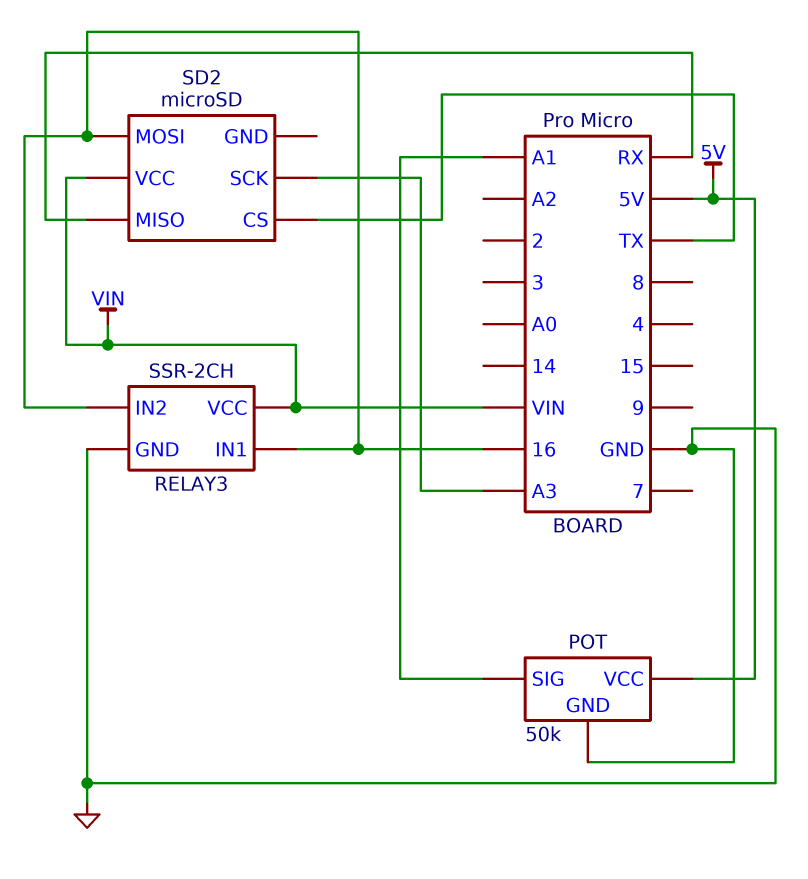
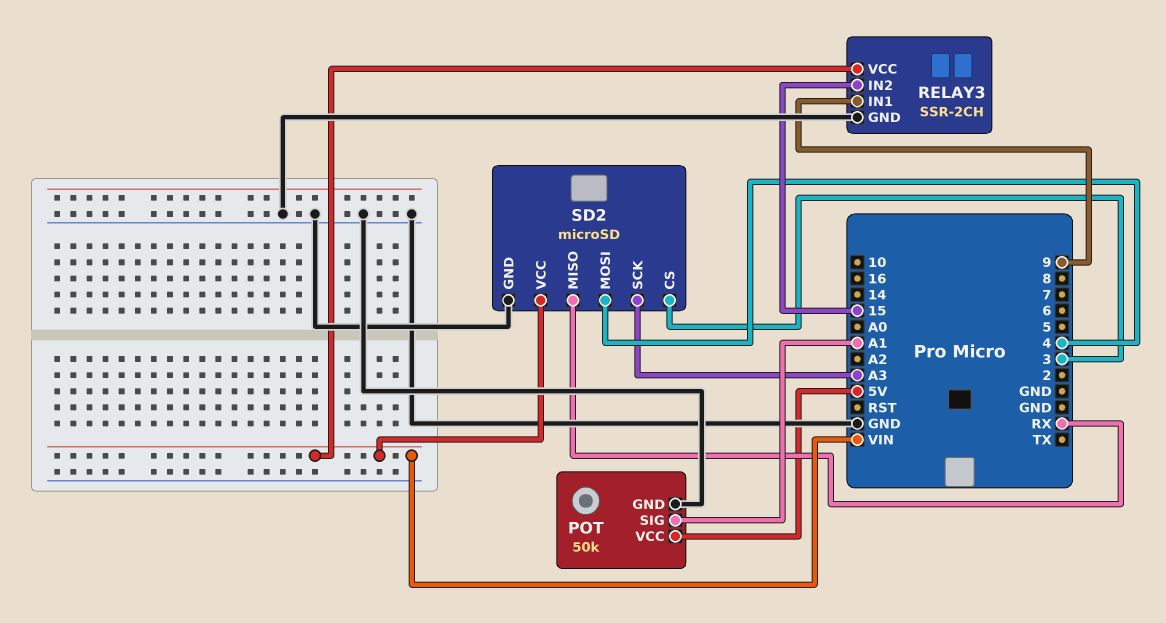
RELAY3 pin IN1: 16 -> 9
RELAY3 pin IN2: 16 -> 15
SD2 pin CS: TX -> 3
SD2 pin GND: none -> GND
SD2 pin MOSI: 16 -> 4

